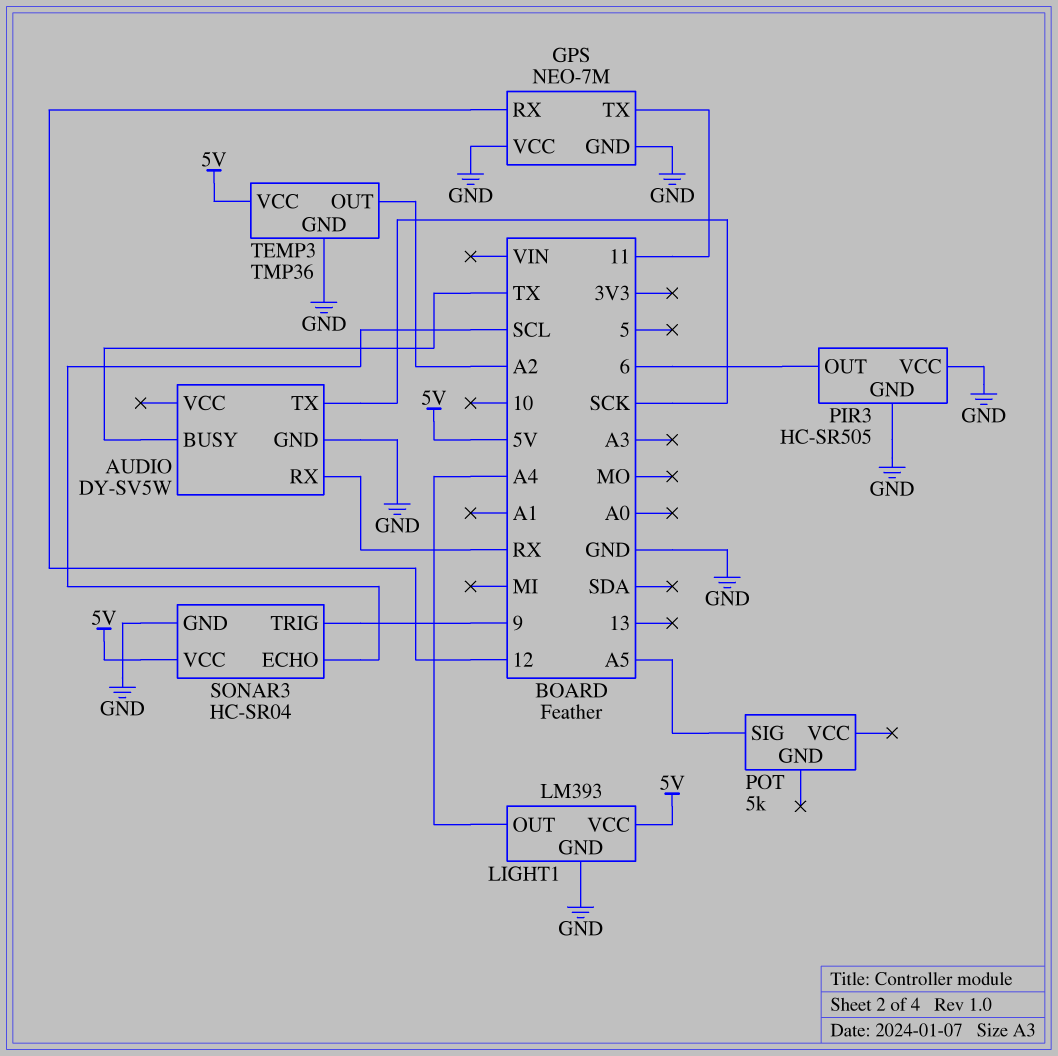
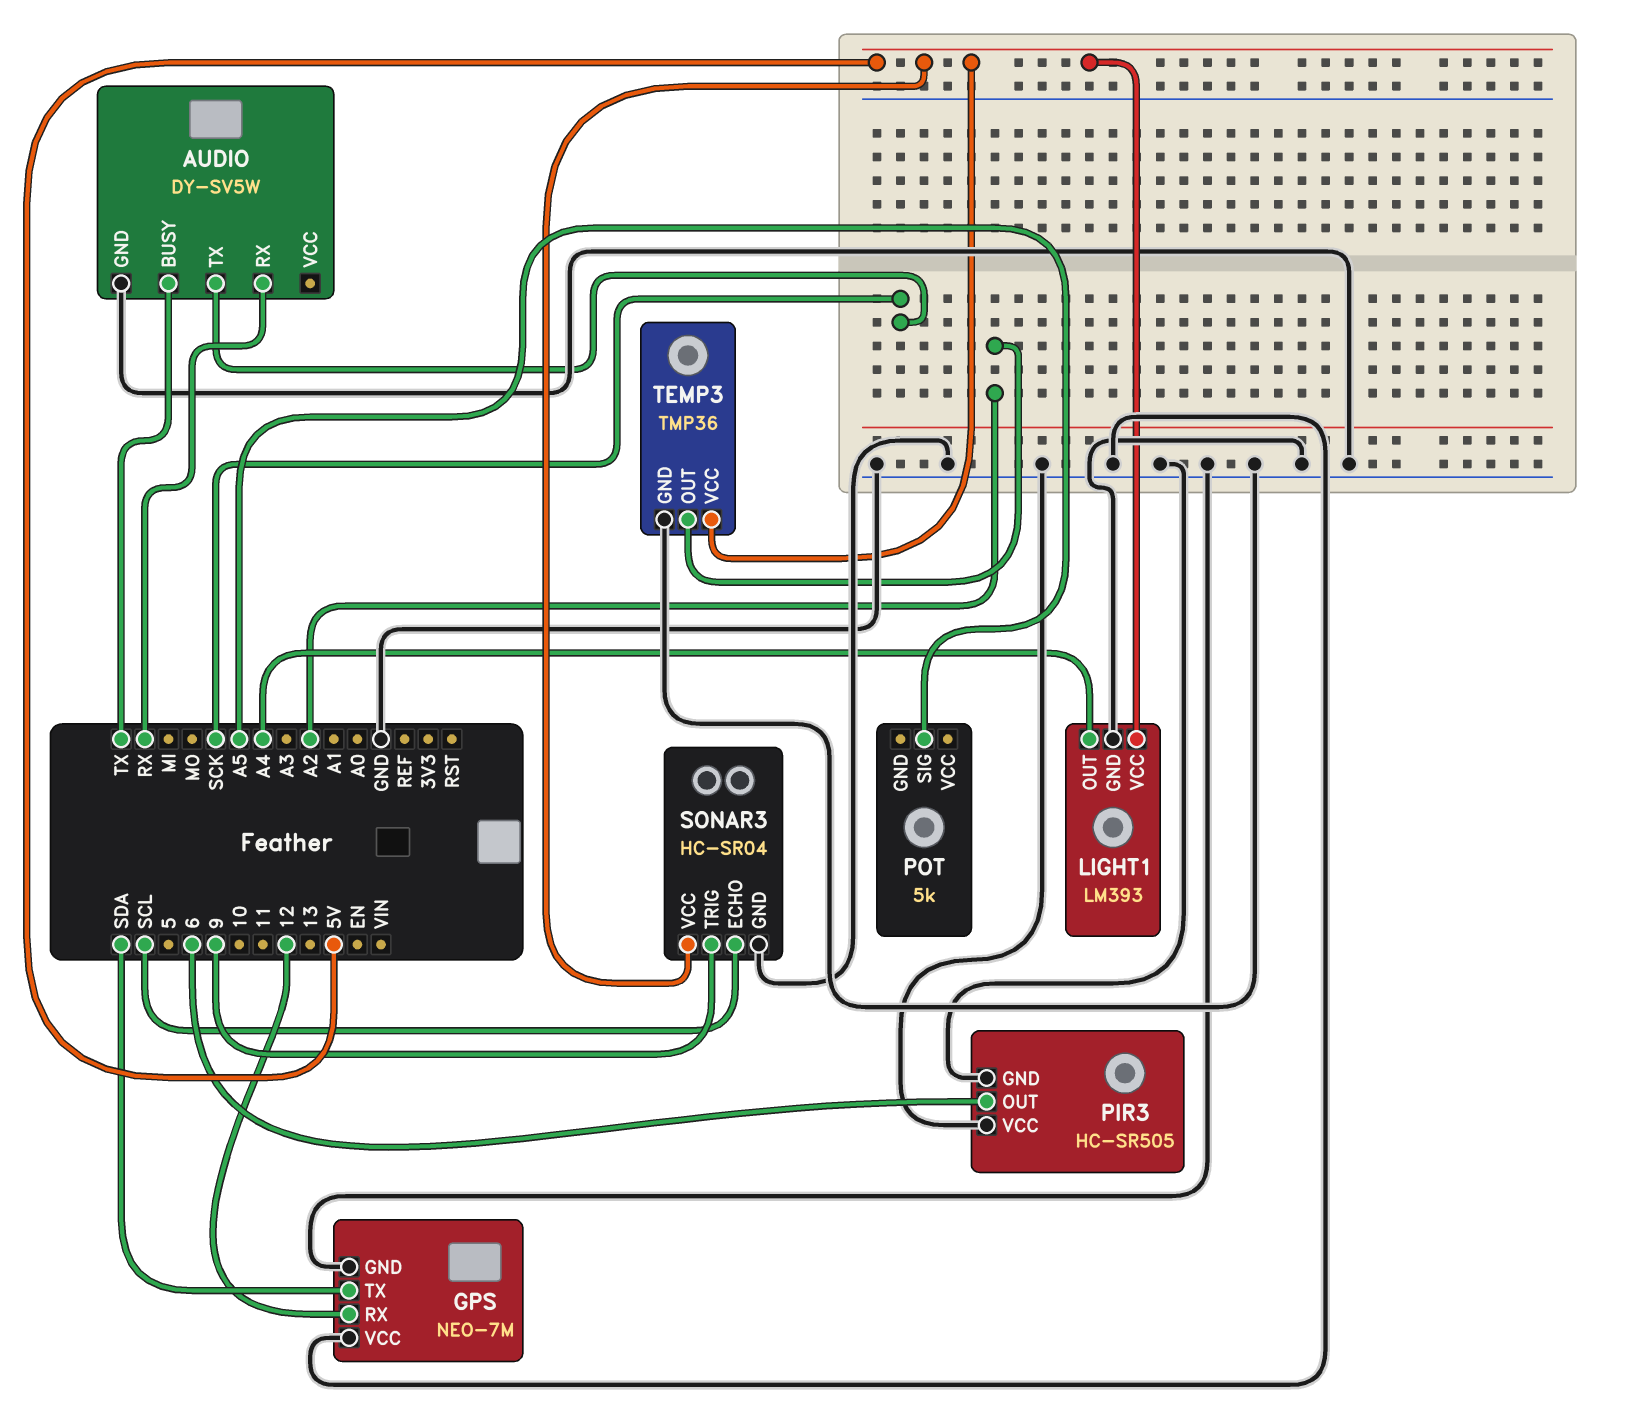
GPS pin TX: 11 -> SDA

